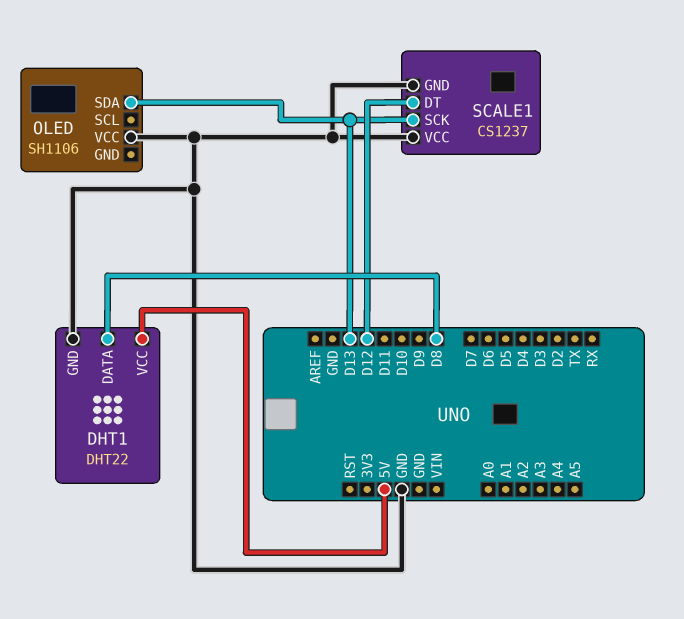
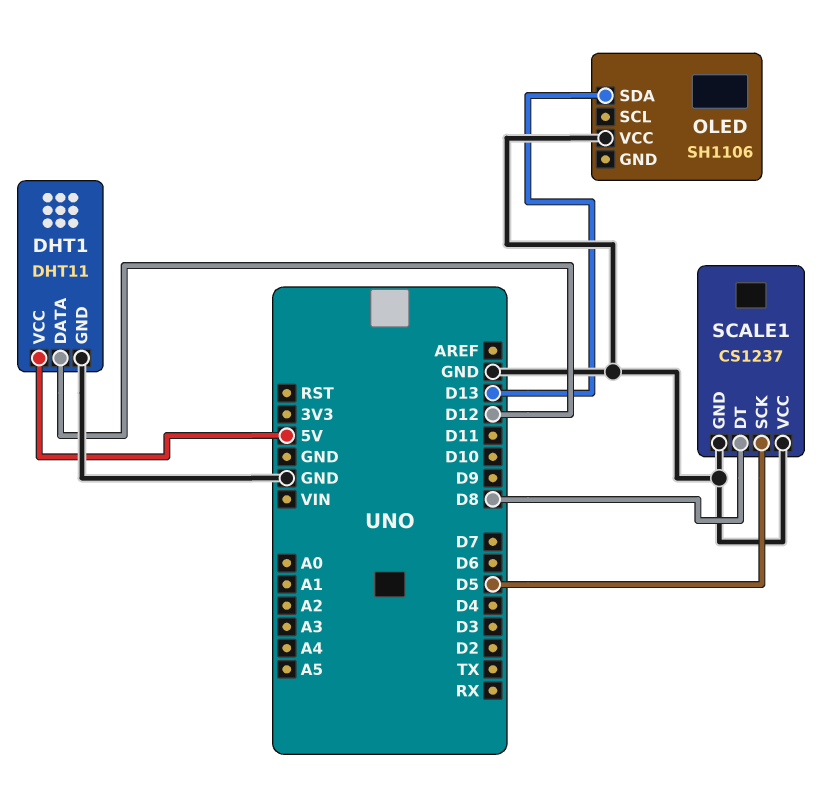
DHT1: DHT22 -> DHT11
DHT1 pin DATA: D8 -> D12
SCALE1 pin DT: D12 -> D8
SCALE1 pin SCK: D13 -> D5

